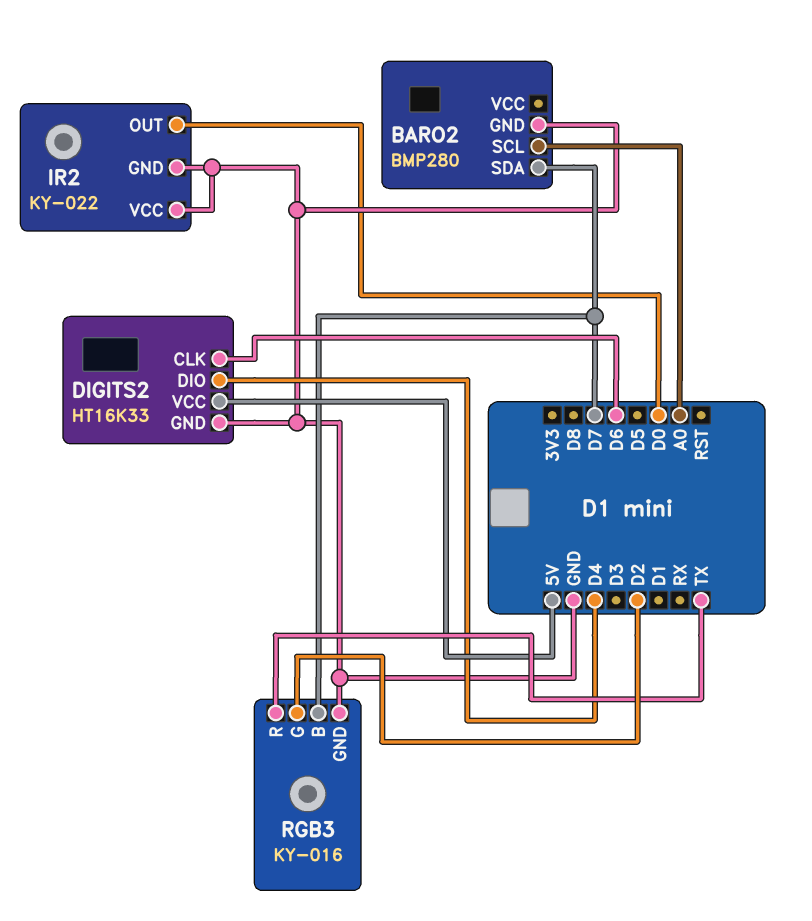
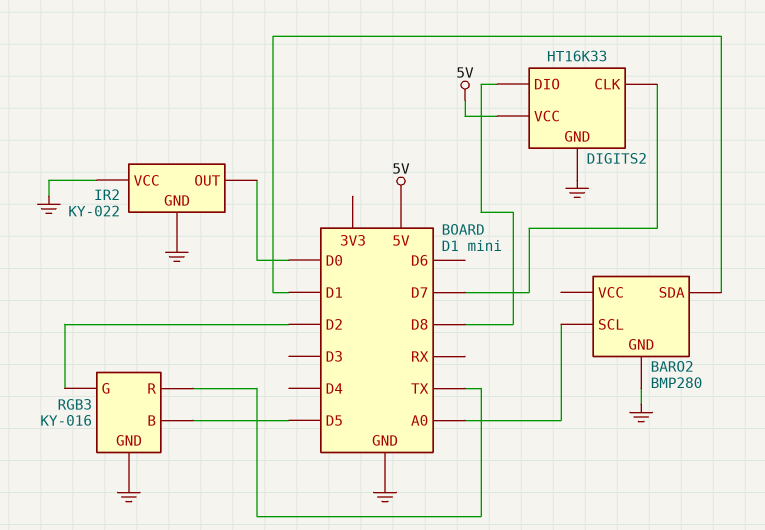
BARO2 pin SDA: D7 -> D1
DIGITS2 pin CLK: D6 -> D7
DIGITS2 pin DIO: D4 -> D8
RGB3 pin B: D7 -> D5

